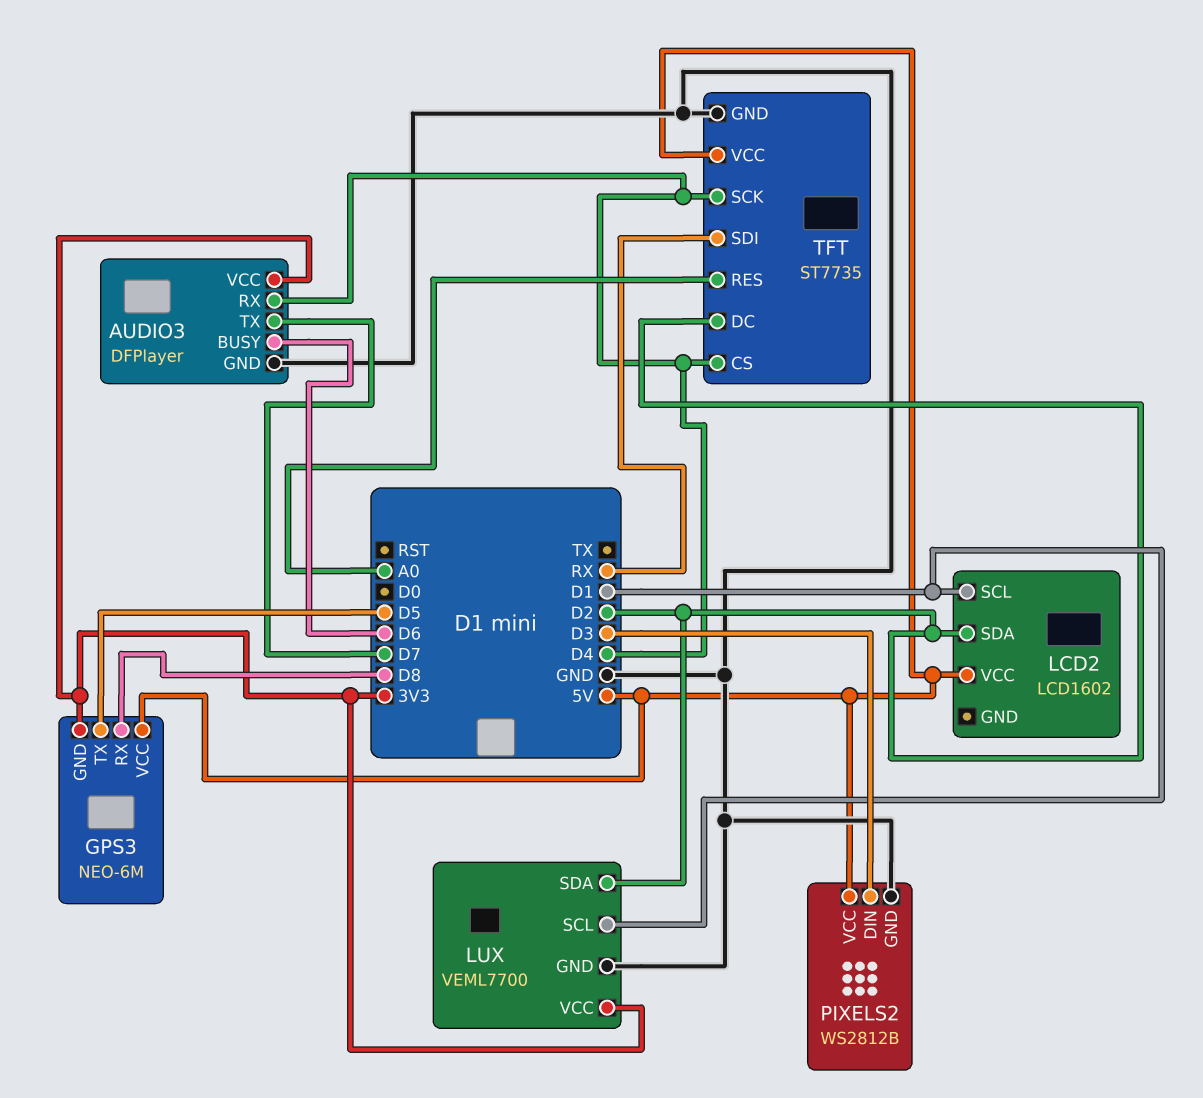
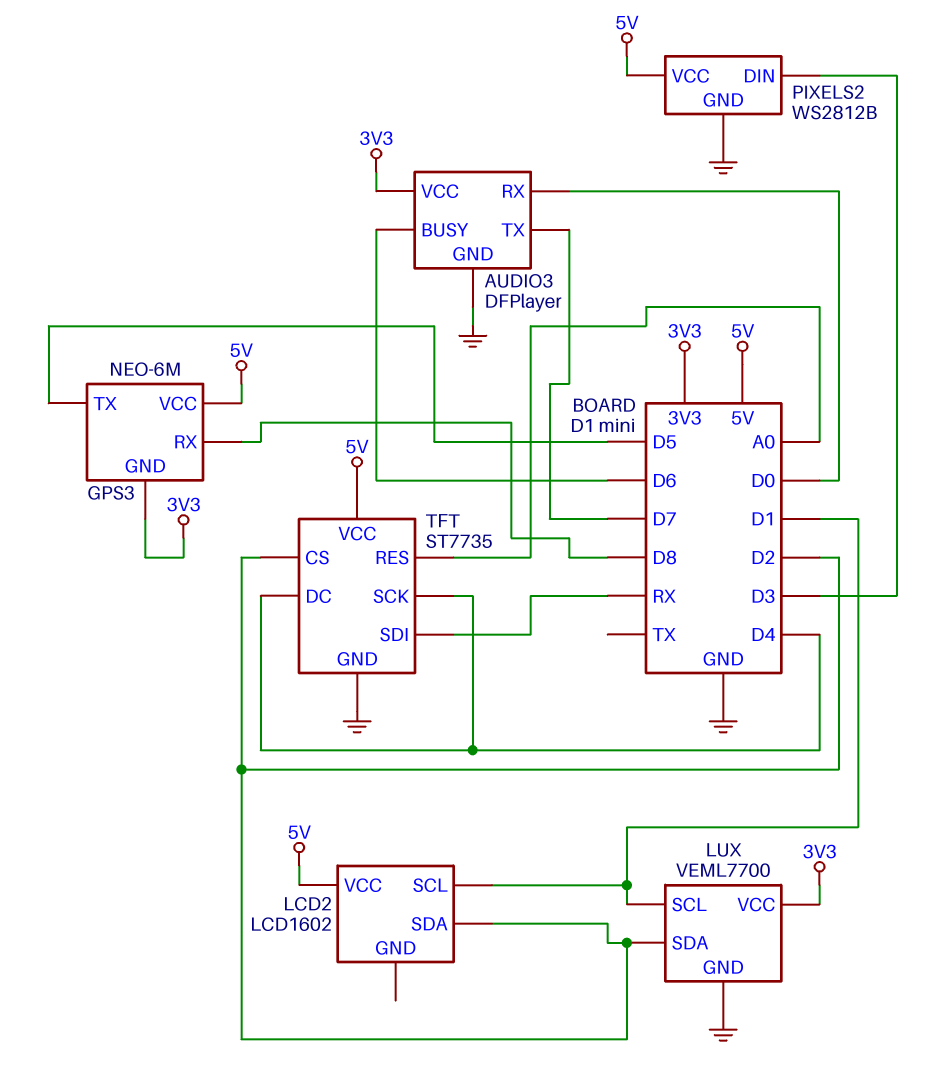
AUDIO3 pin RX: D4 -> D0
TFT pin CS: D4 -> D2
TFT pin DC: D2 -> D4

